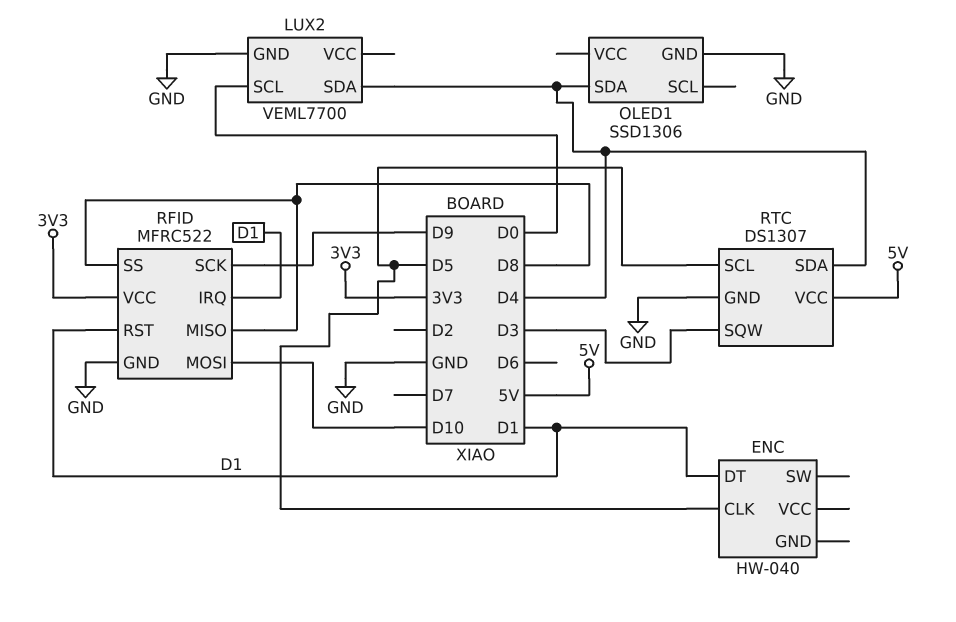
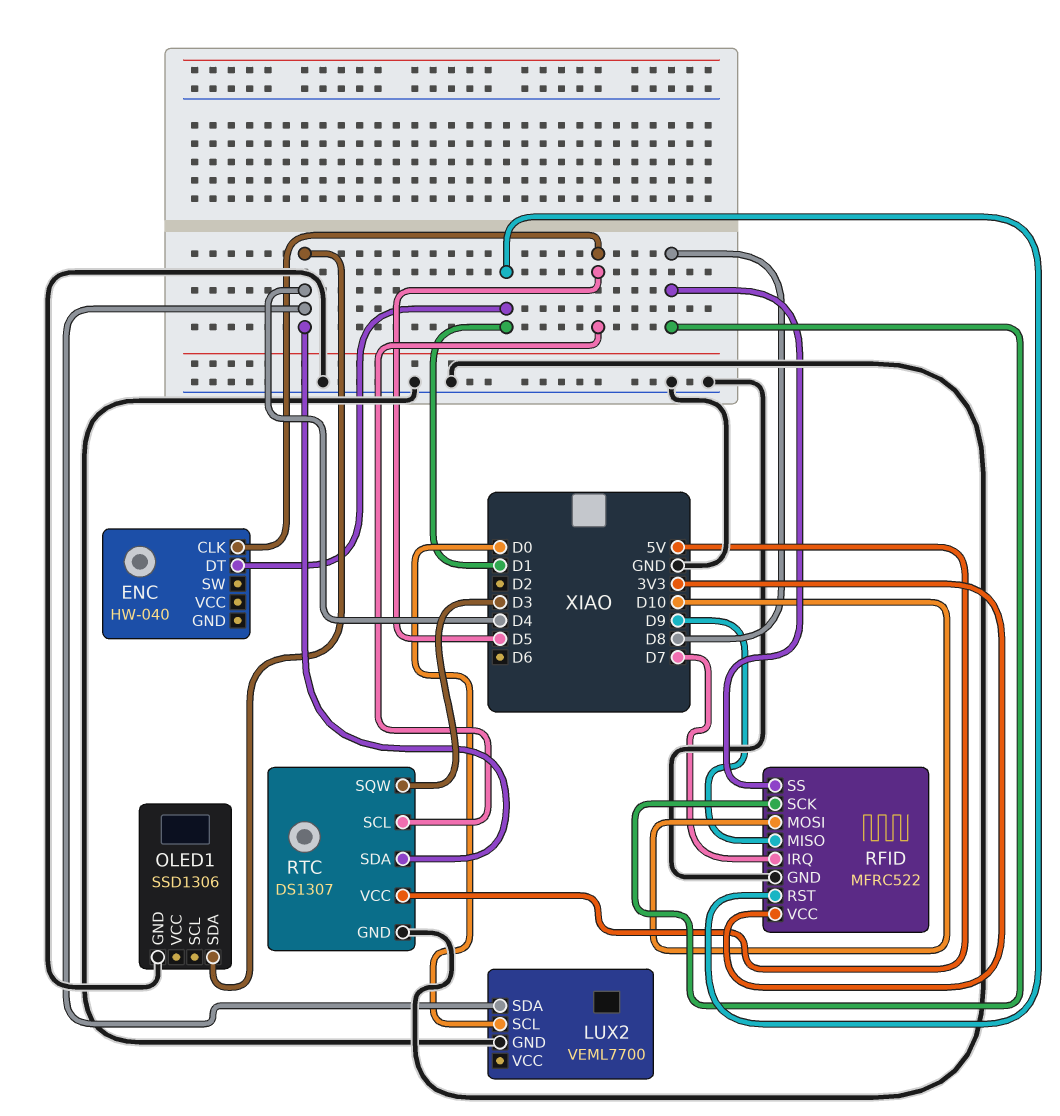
RFID pin IRQ: D1 -> D7
RFID pin MISO: D8 -> D9
RFID pin SCK: D9 -> D8

